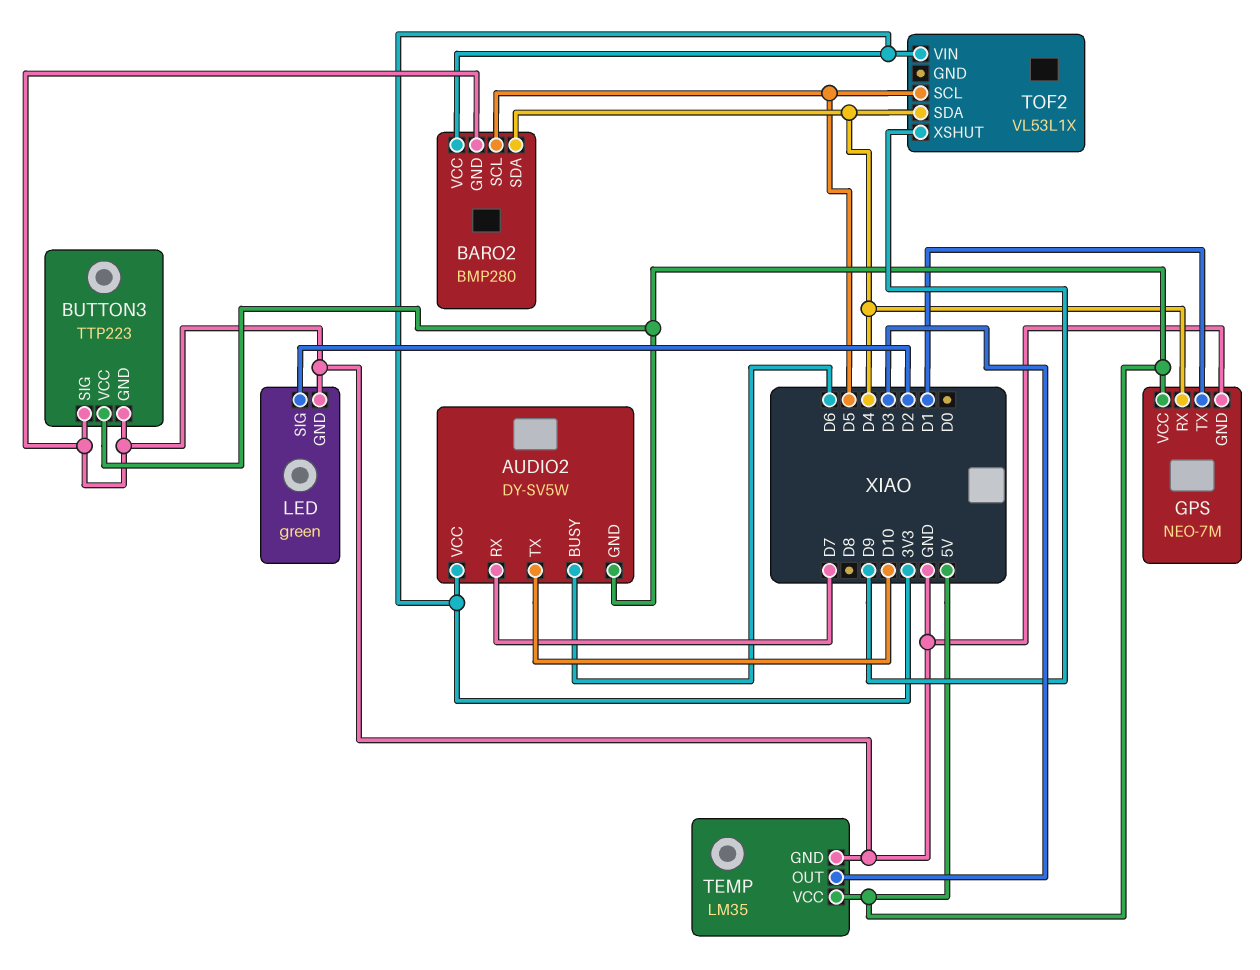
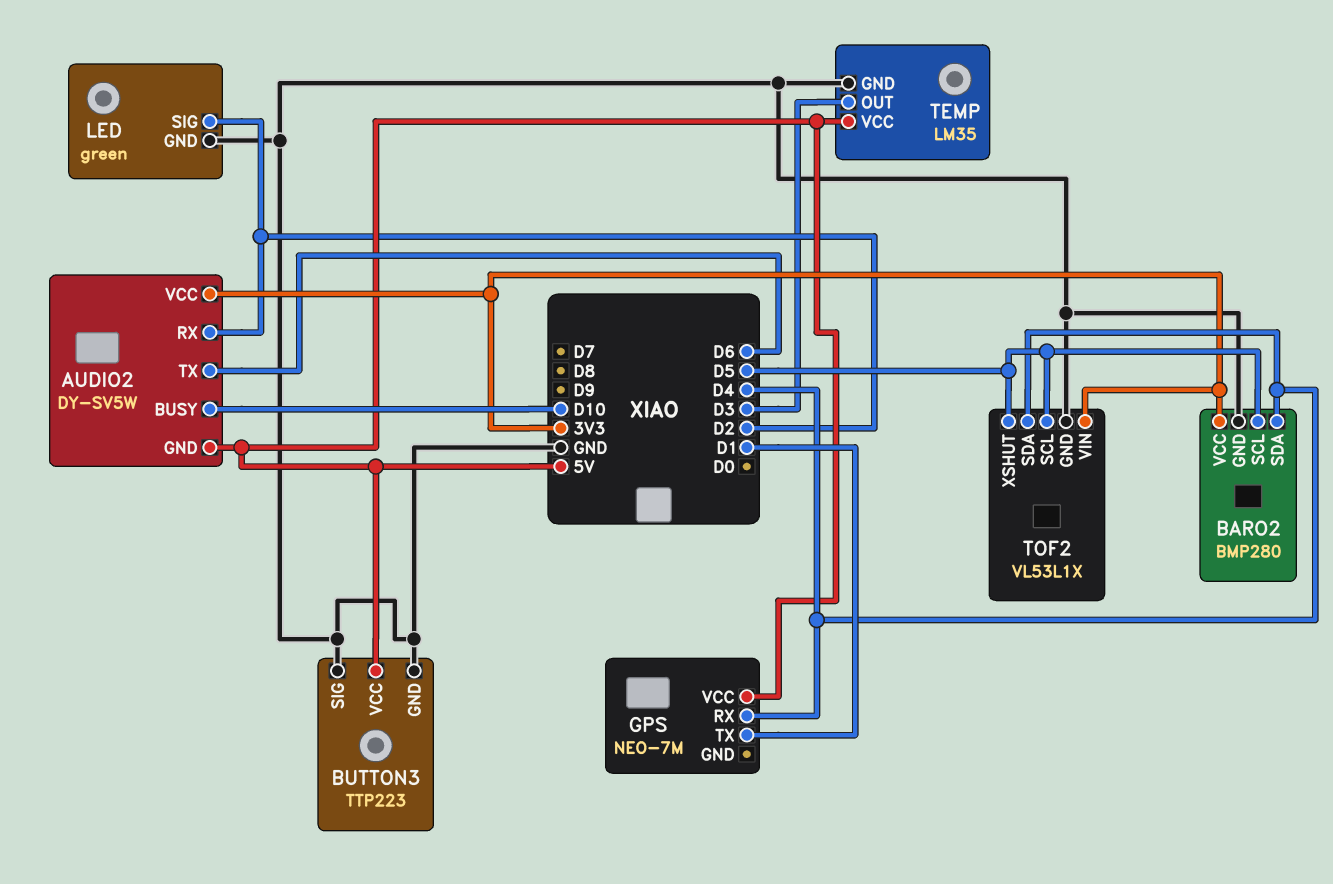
AUDIO2 pin BUSY: D6 -> D10
AUDIO2 pin RX: D7 -> D2
AUDIO2 pin TX: D10 -> D6
GPS pin GND: GND -> none
TOF2 pin GND: none -> GND
TOF2 pin XSHUT: D9 -> D5

